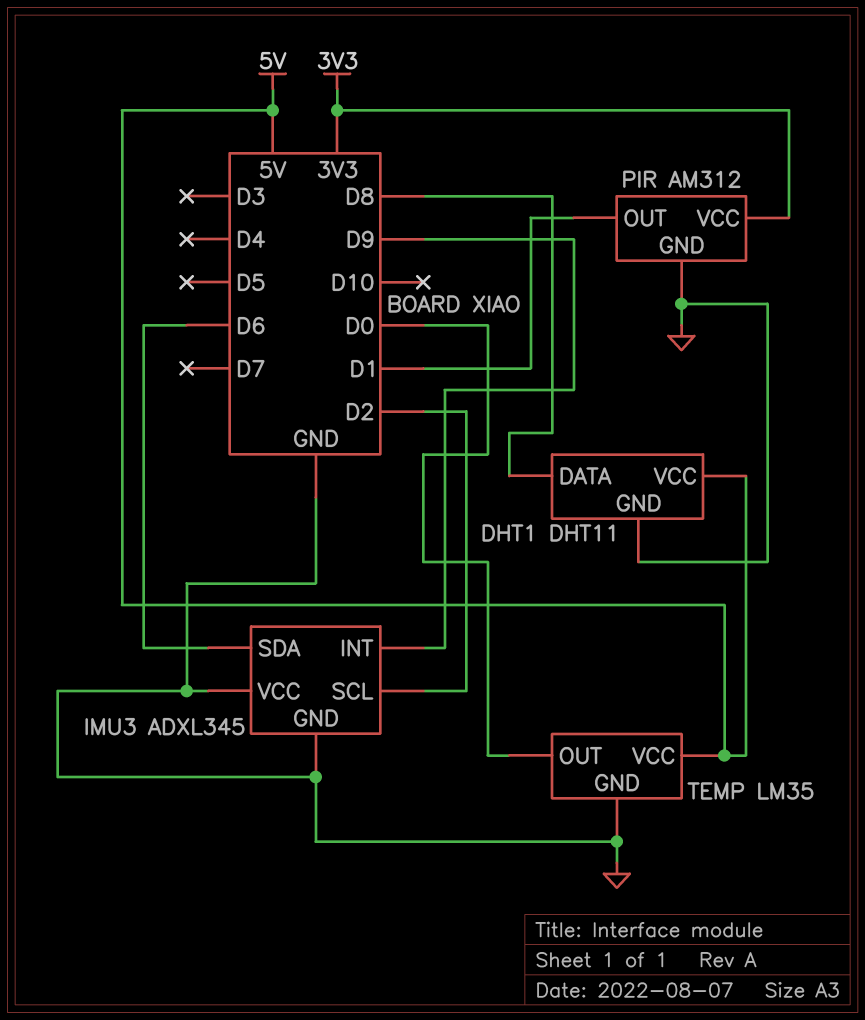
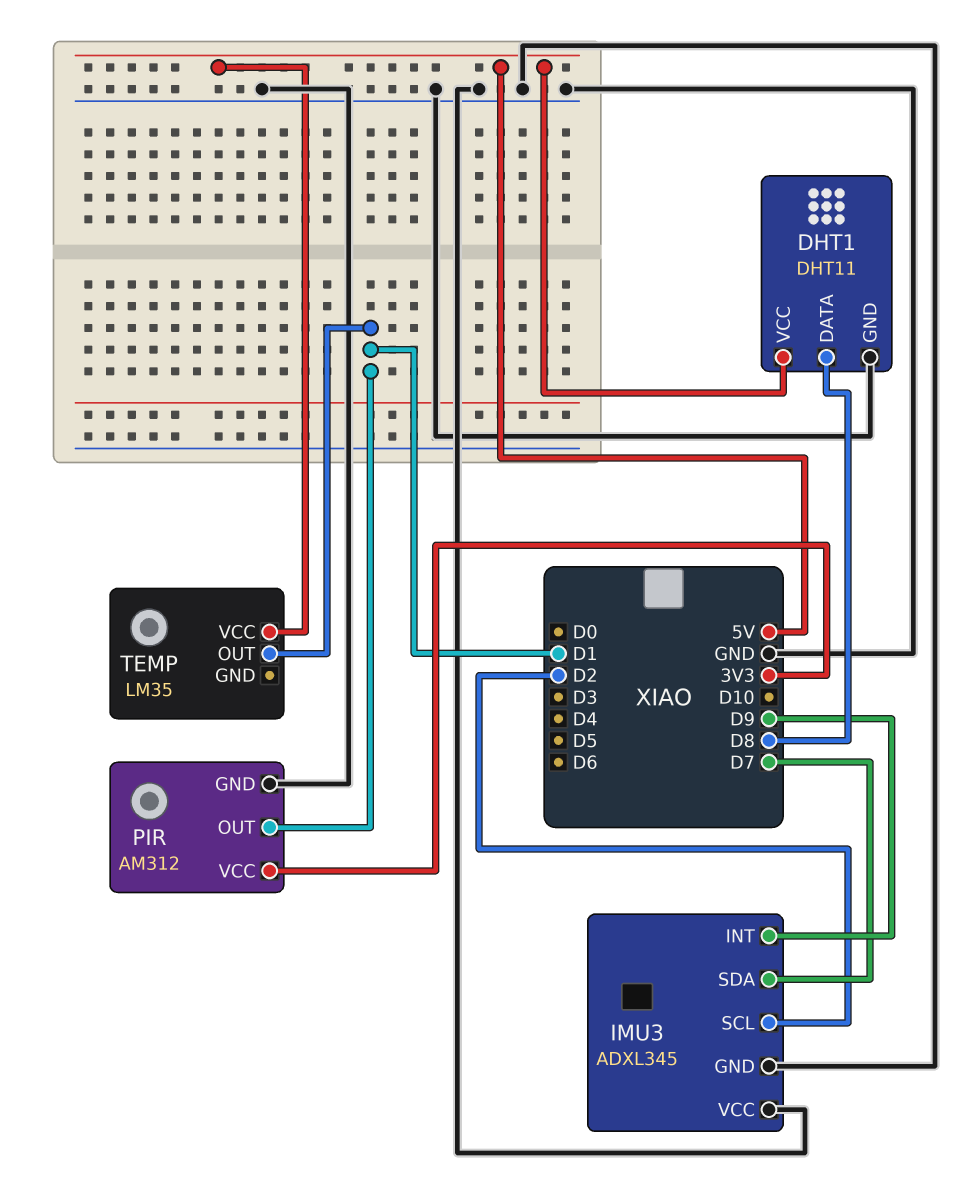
IMU3 pin SDA: D6 -> D7
TEMP pin GND: GND -> none
TEMP pin OUT: D0 -> D1

